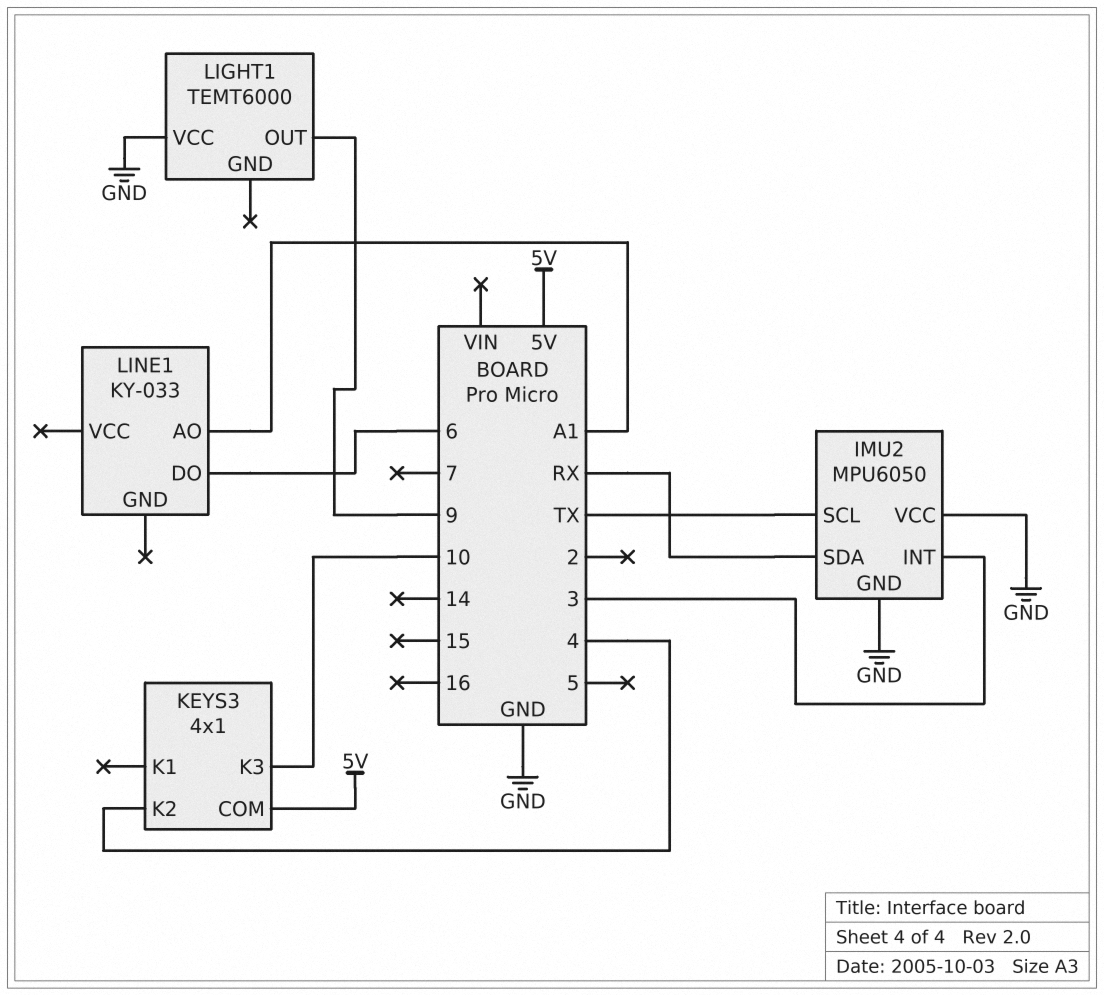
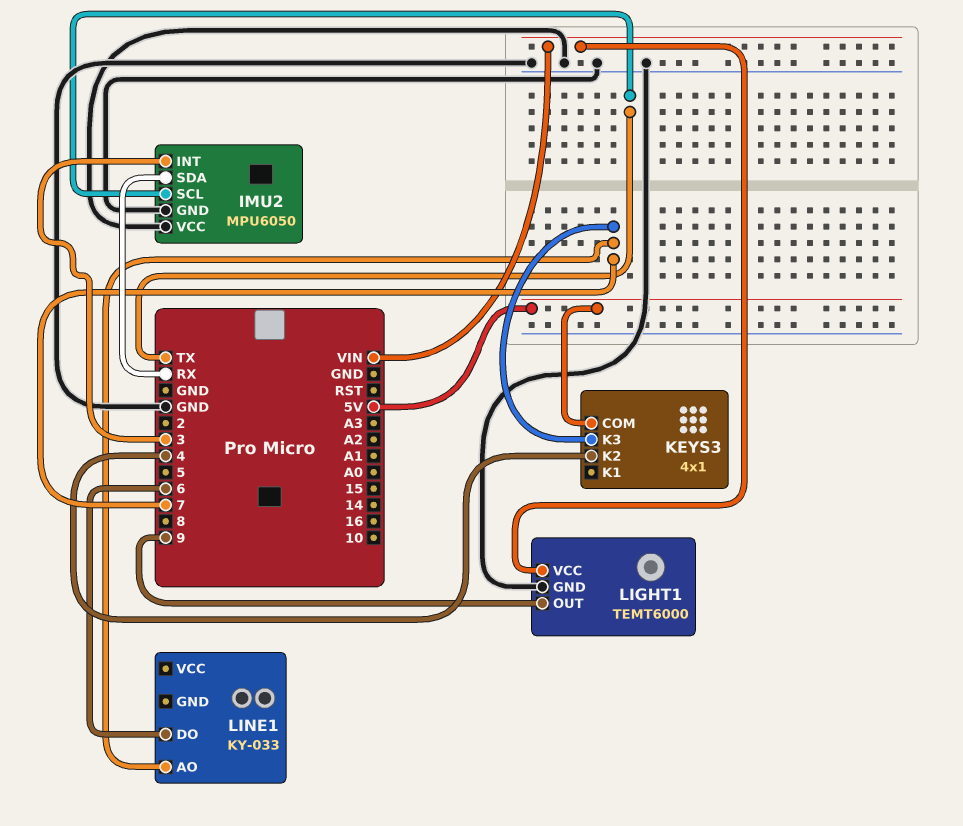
KEYS3 pin K3: 10 -> 7
LIGHT1 pin GND: none -> GND
LIGHT1 pin VCC: GND -> VIN
LINE1 pin AO: A1 -> 7

